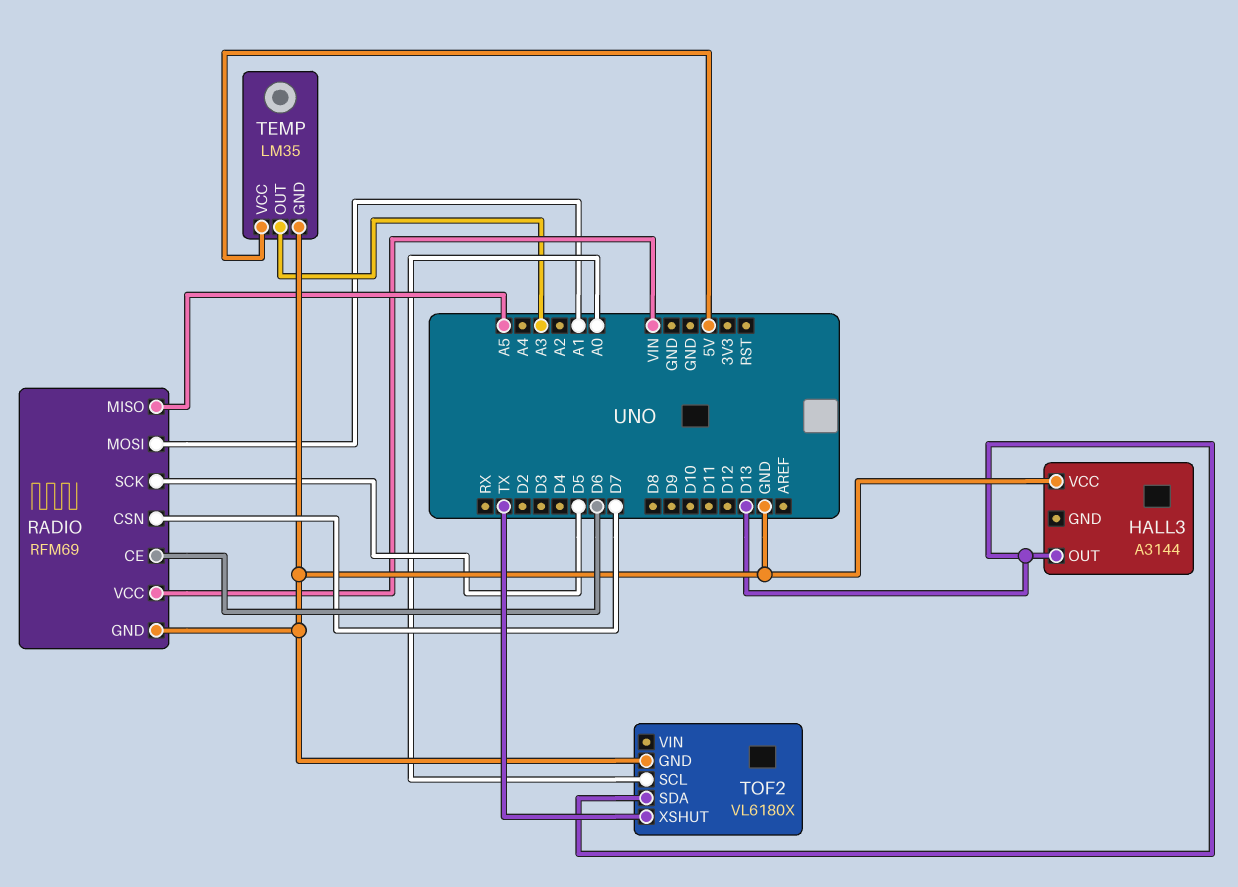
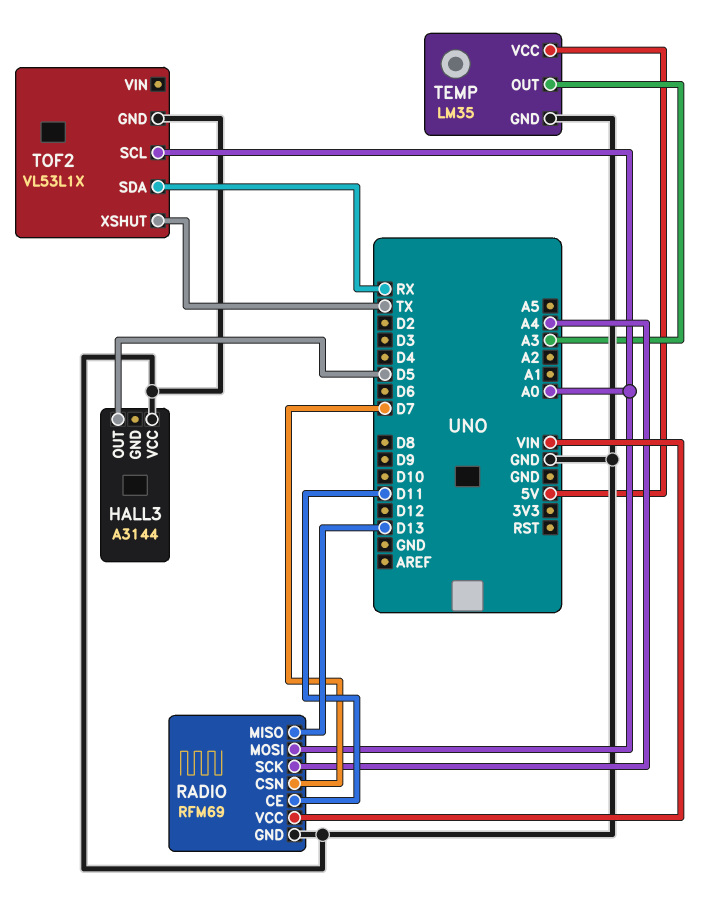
HALL3 pin OUT: D13 -> D5
RADIO pin CE: D6 -> D11
RADIO pin MISO: A5 -> D13
RADIO pin MOSI: A1 -> A0
RADIO pin SCK: D5 -> A4
TOF2: VL6180X -> VL53L1X
TOF2 pin SDA: D13 -> RX

